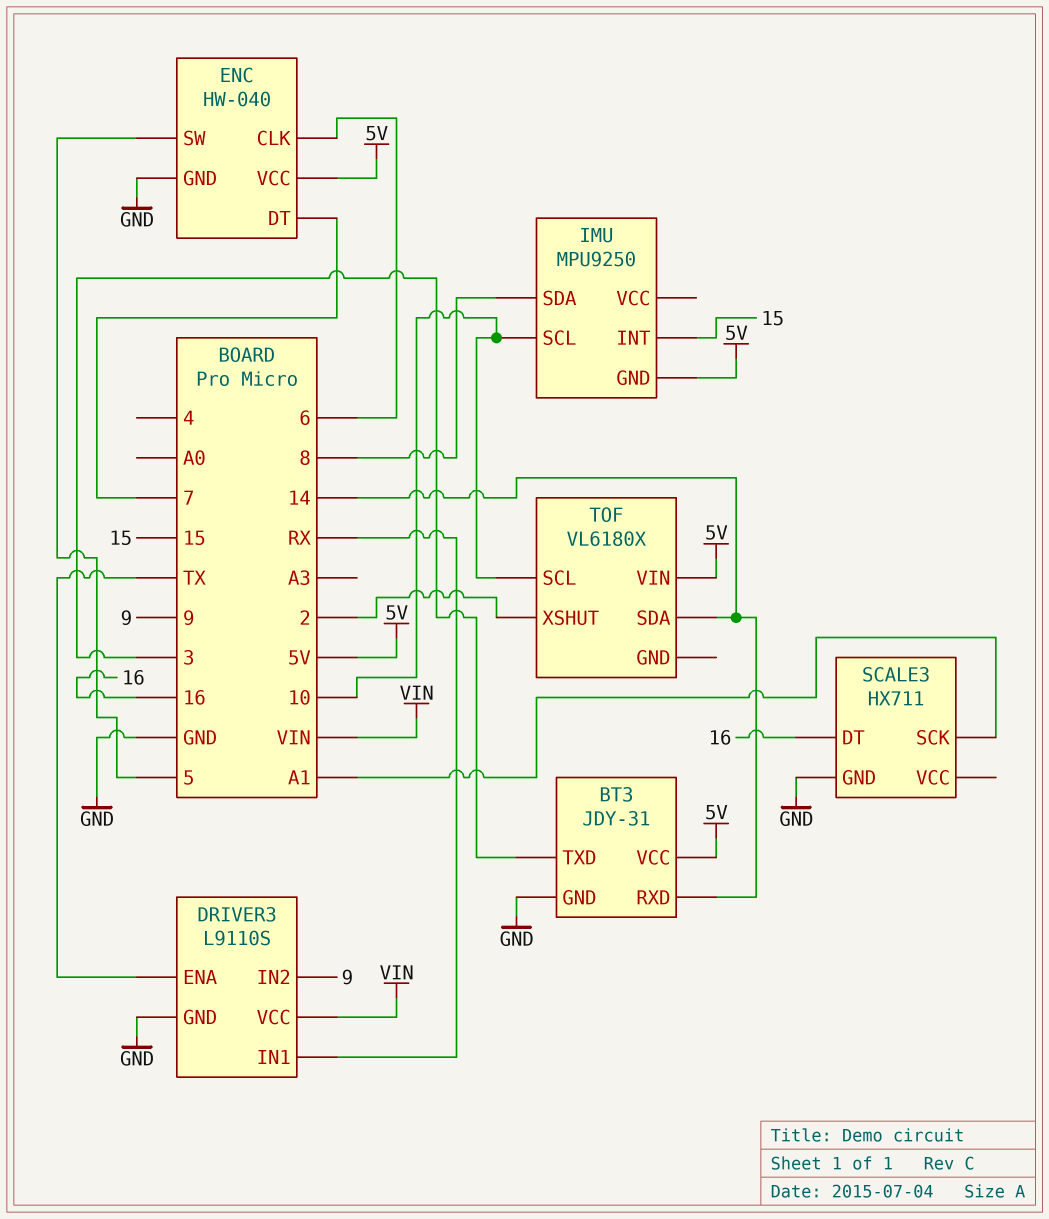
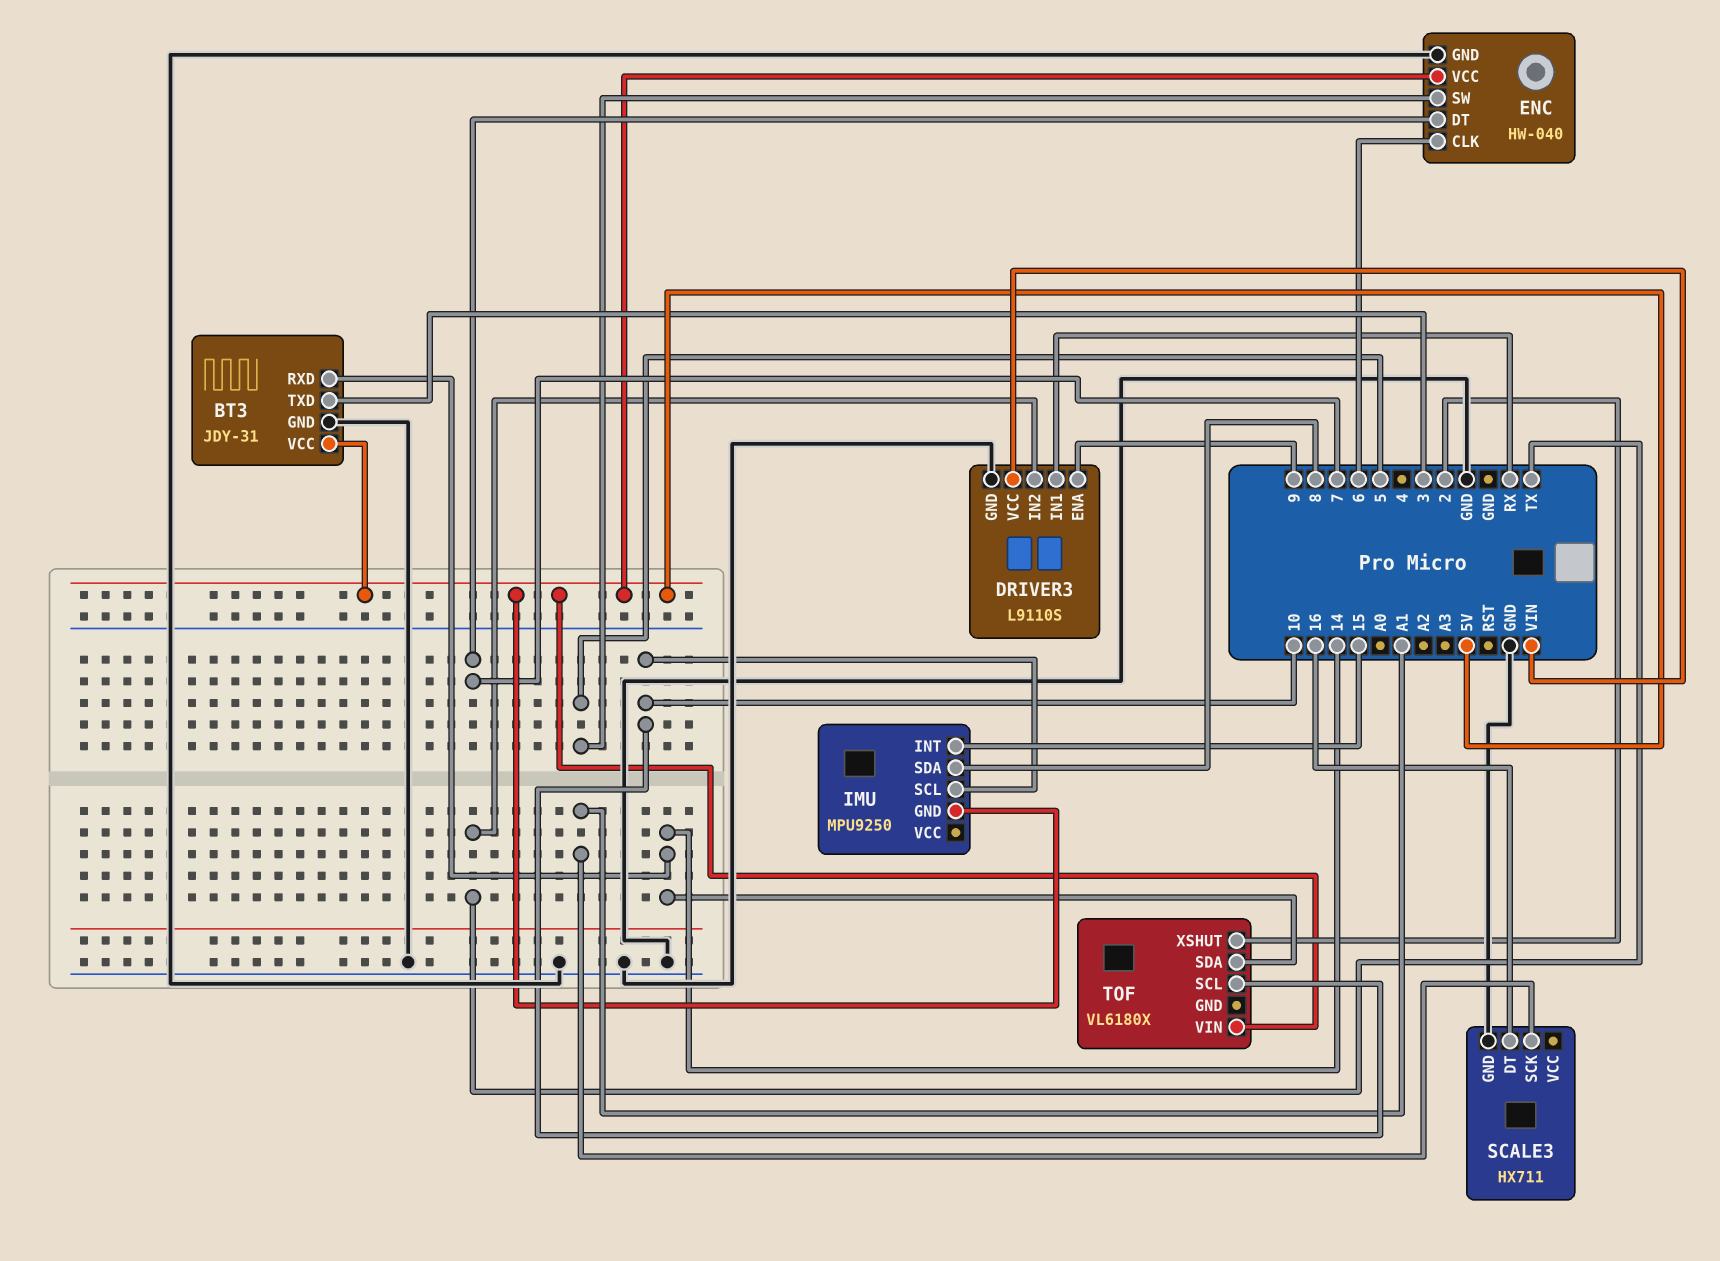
DRIVER3 pin ENA: TX -> 9
DRIVER3 pin IN2: 9 -> TX

